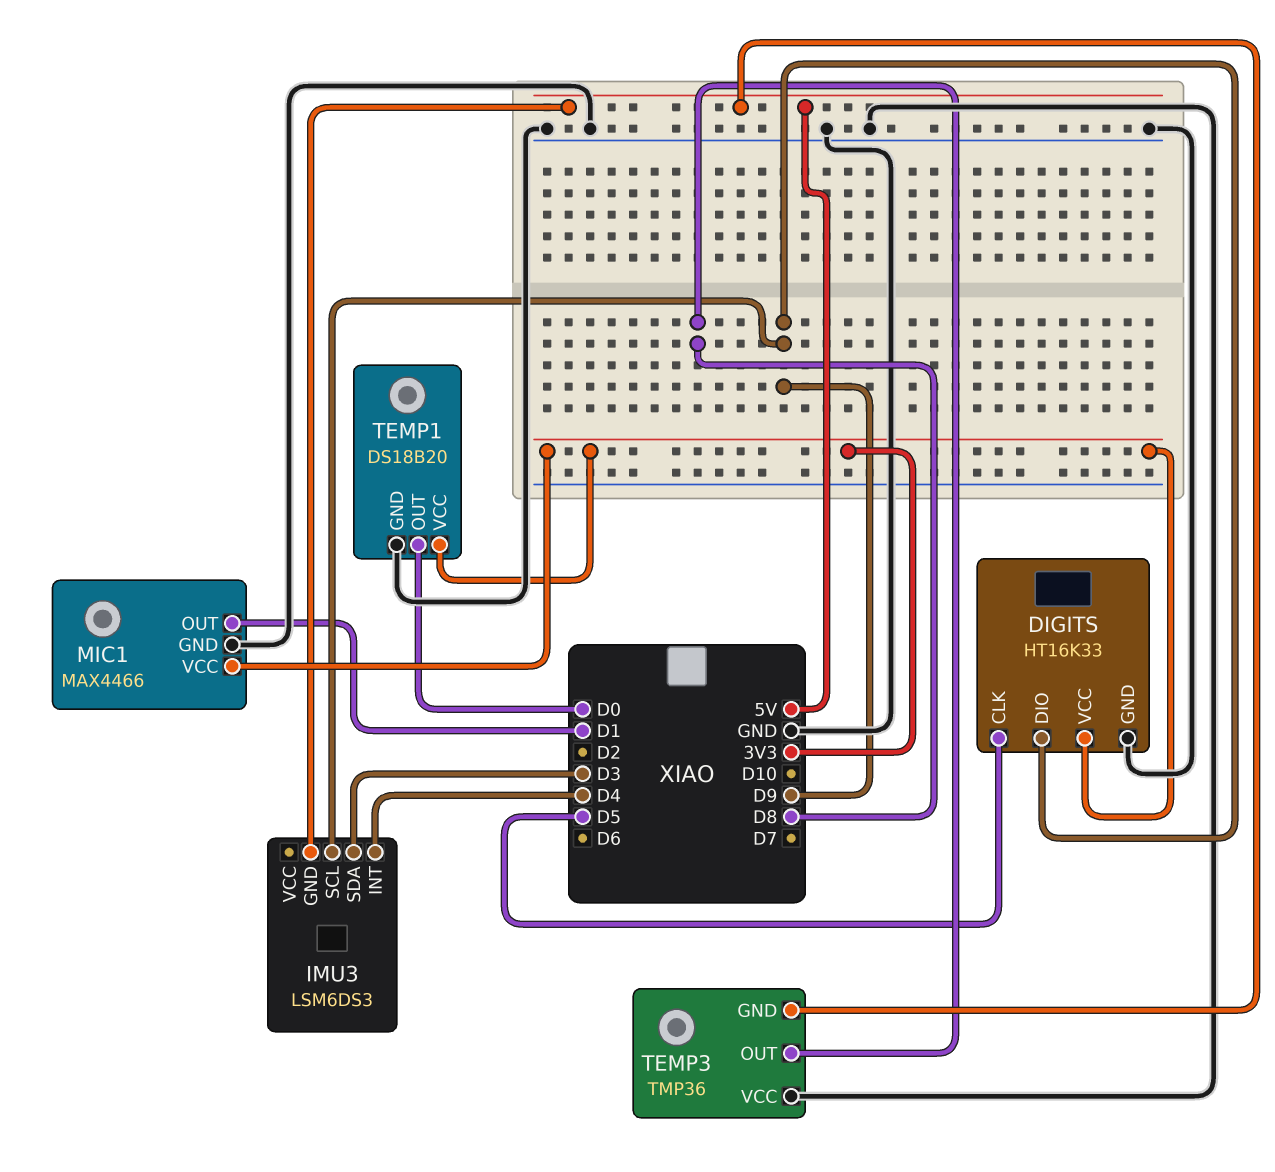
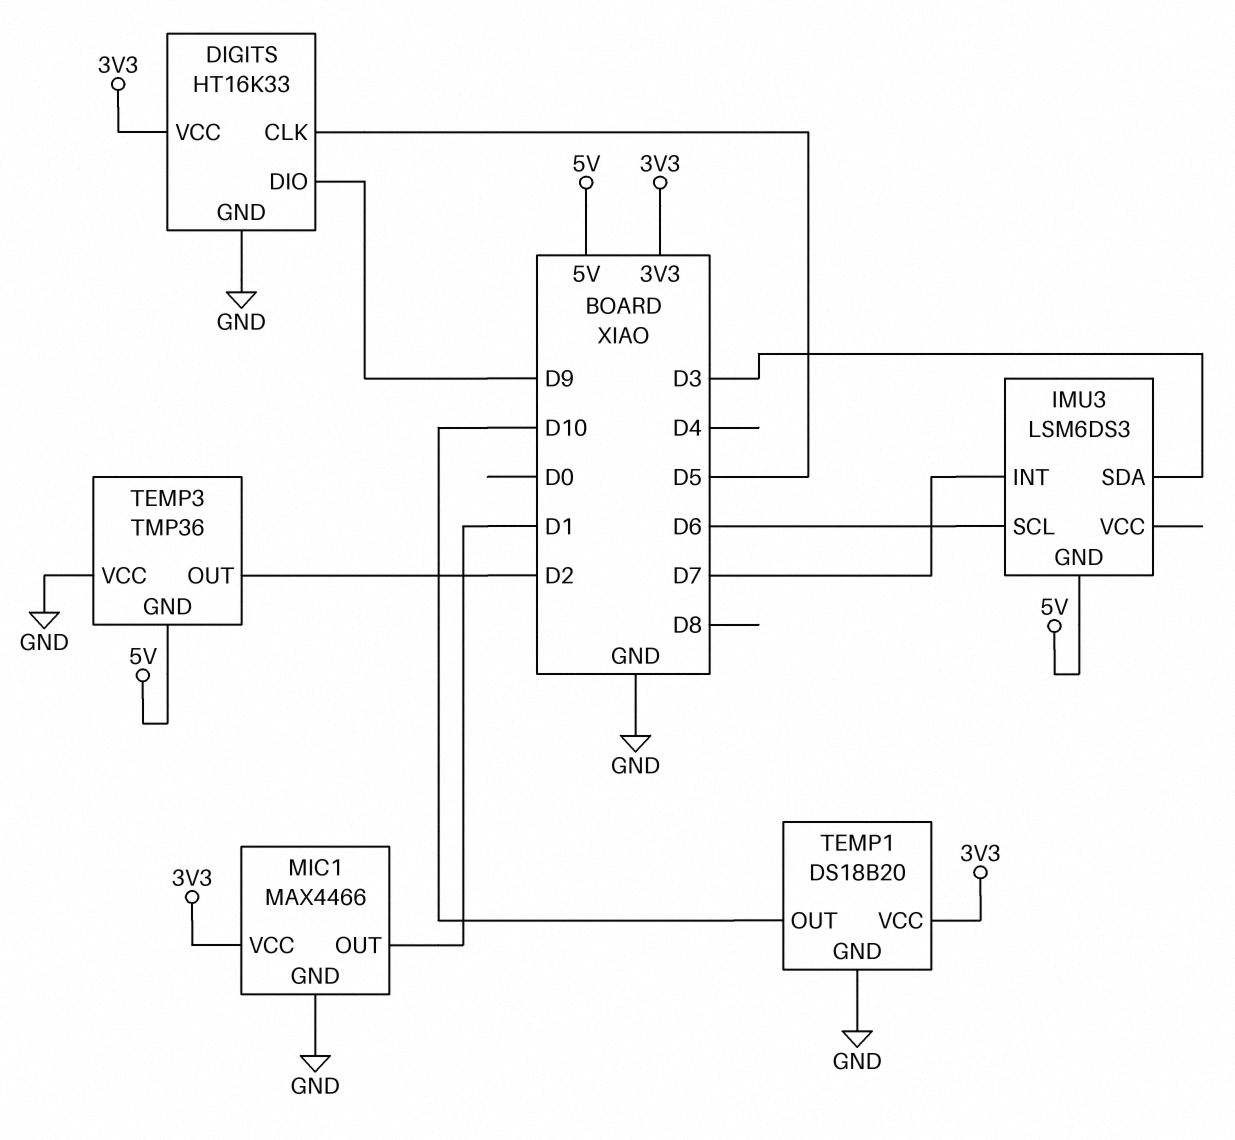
IMU3 pin INT: D4 -> D7
IMU3 pin SCL: D9 -> D6
TEMP1 pin OUT: D0 -> D10
TEMP3 pin OUT: D8 -> D2

